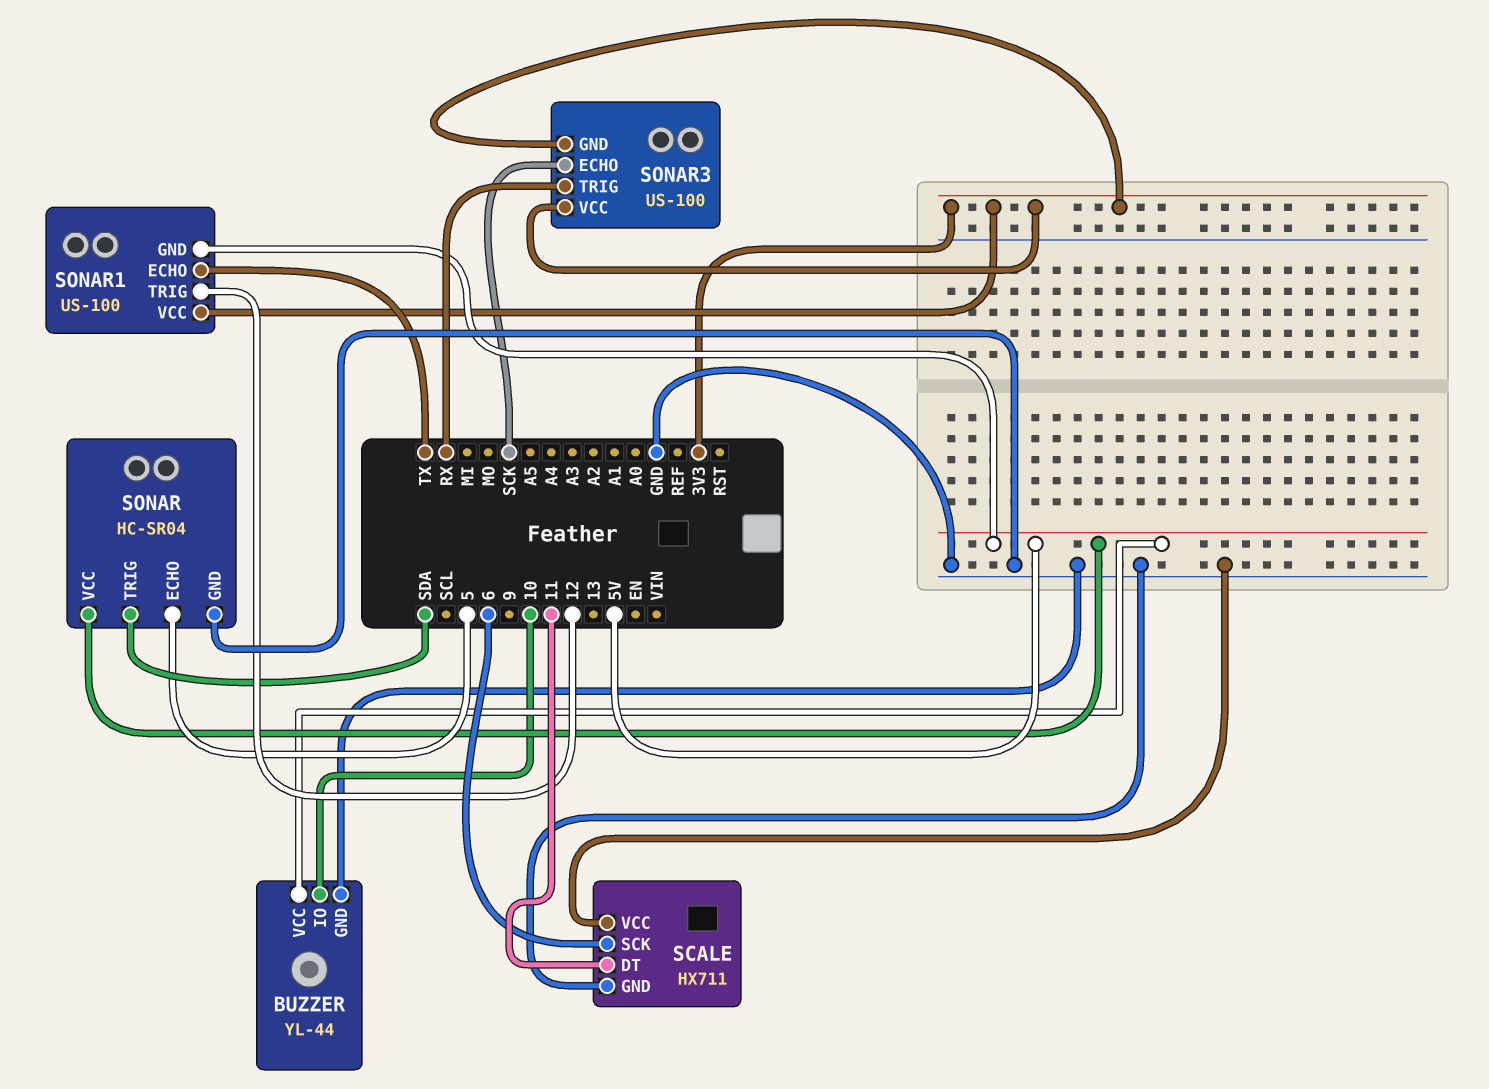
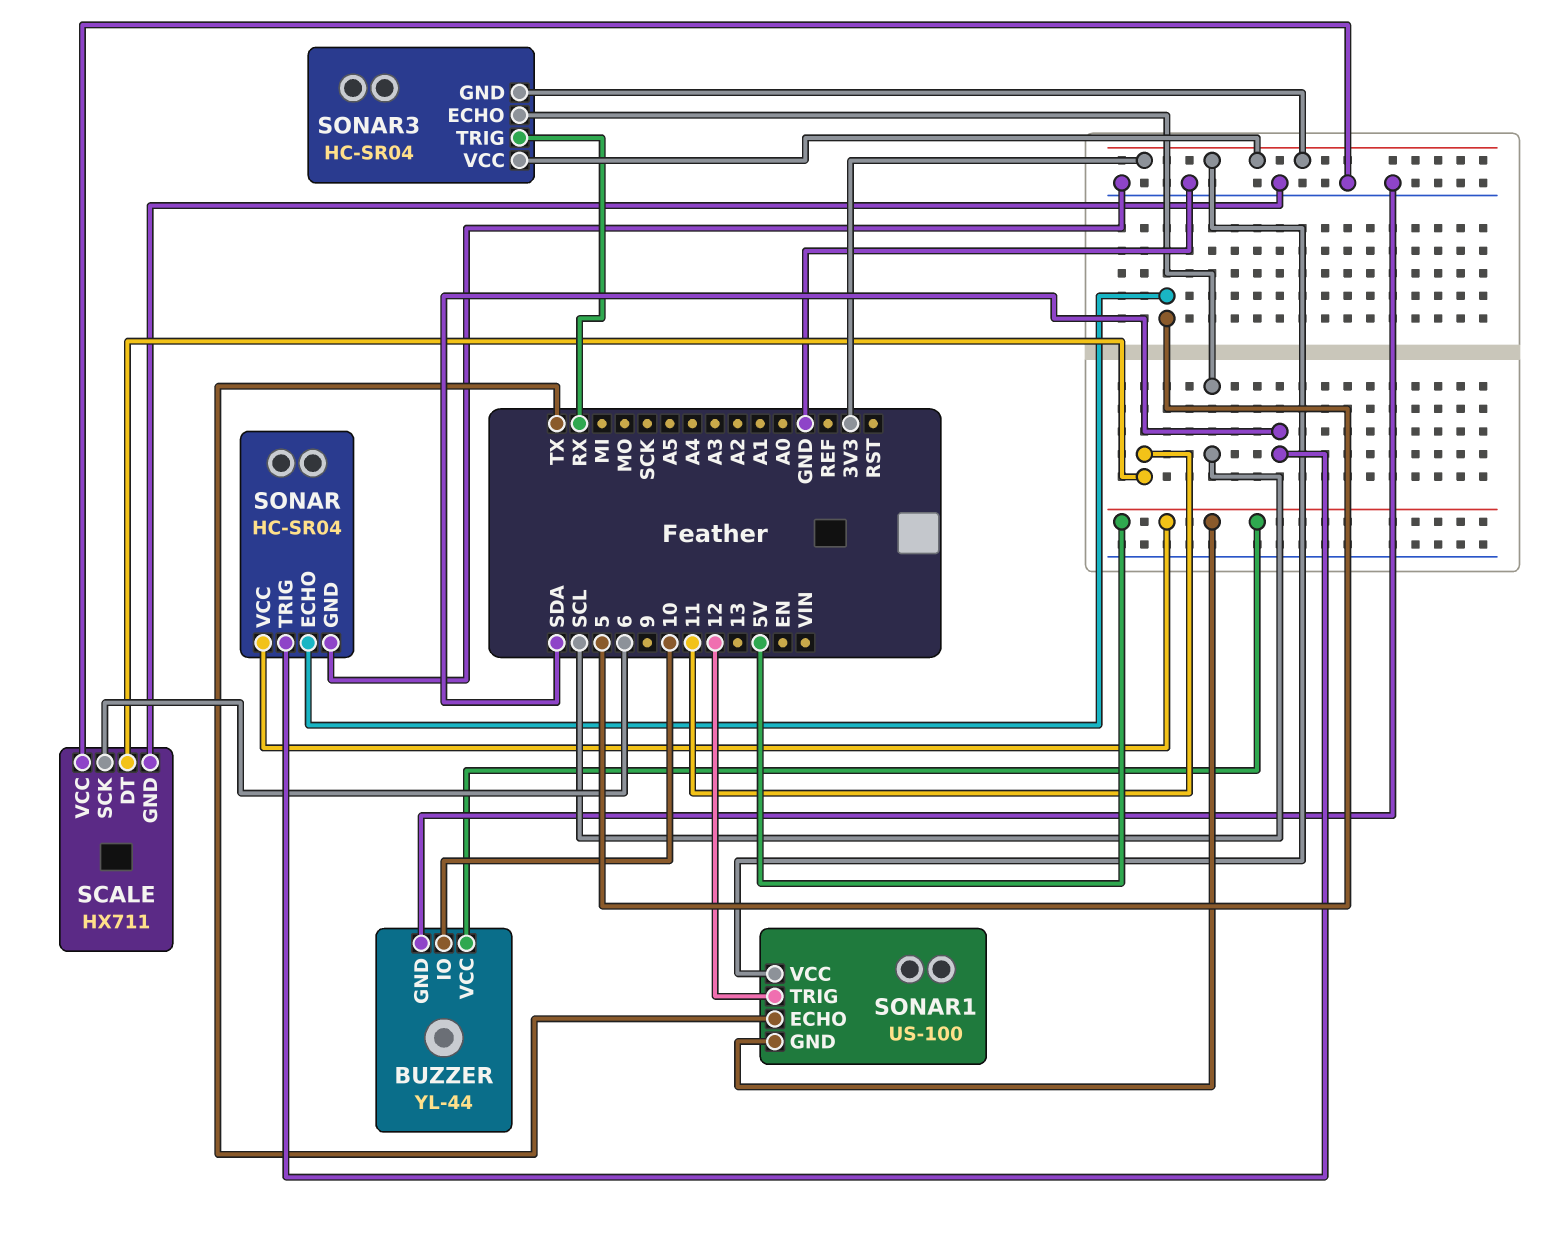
SONAR3: US-100 -> HC-SR04
SONAR3 pin ECHO: SCK -> SCL

